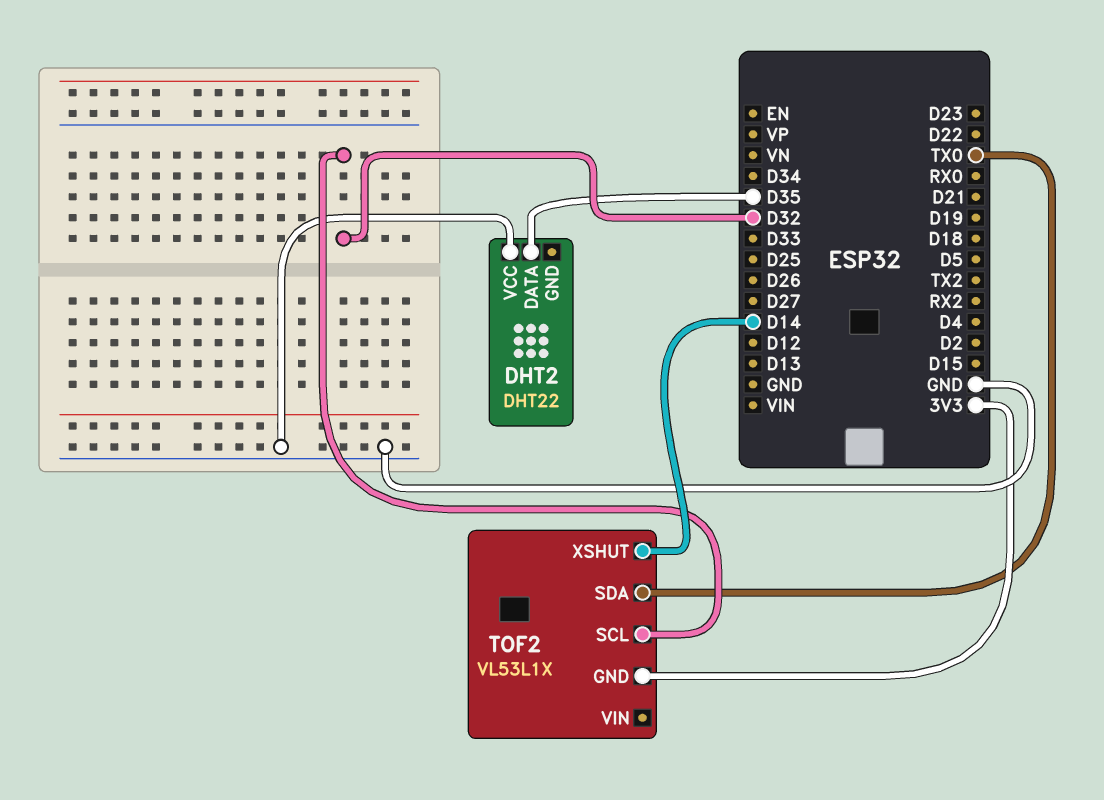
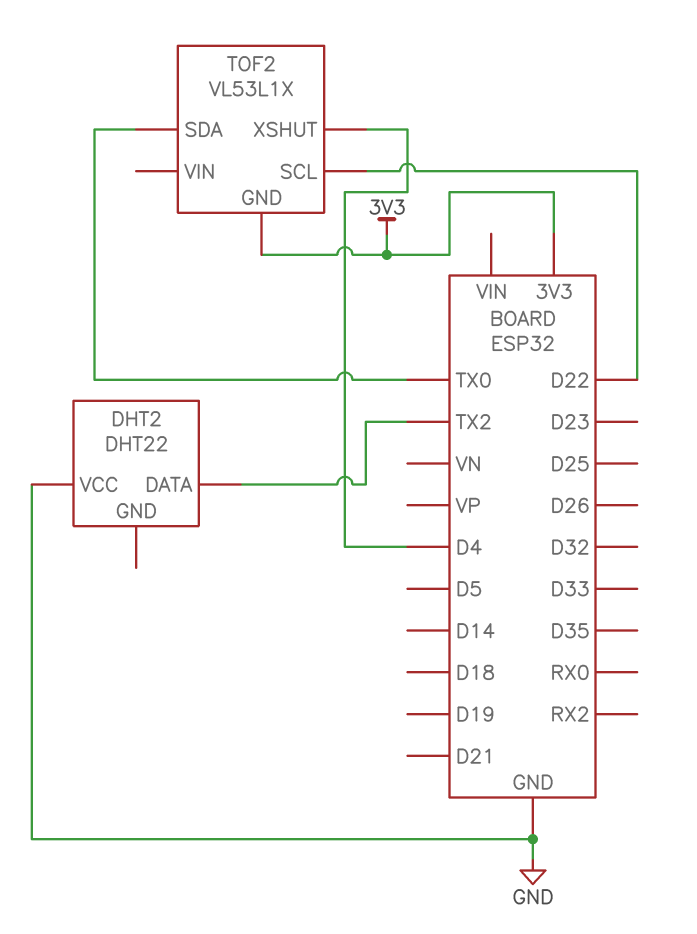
DHT2 pin DATA: D35 -> TX2
TOF2 pin SCL: D32 -> D22
TOF2 pin XSHUT: D14 -> D4

